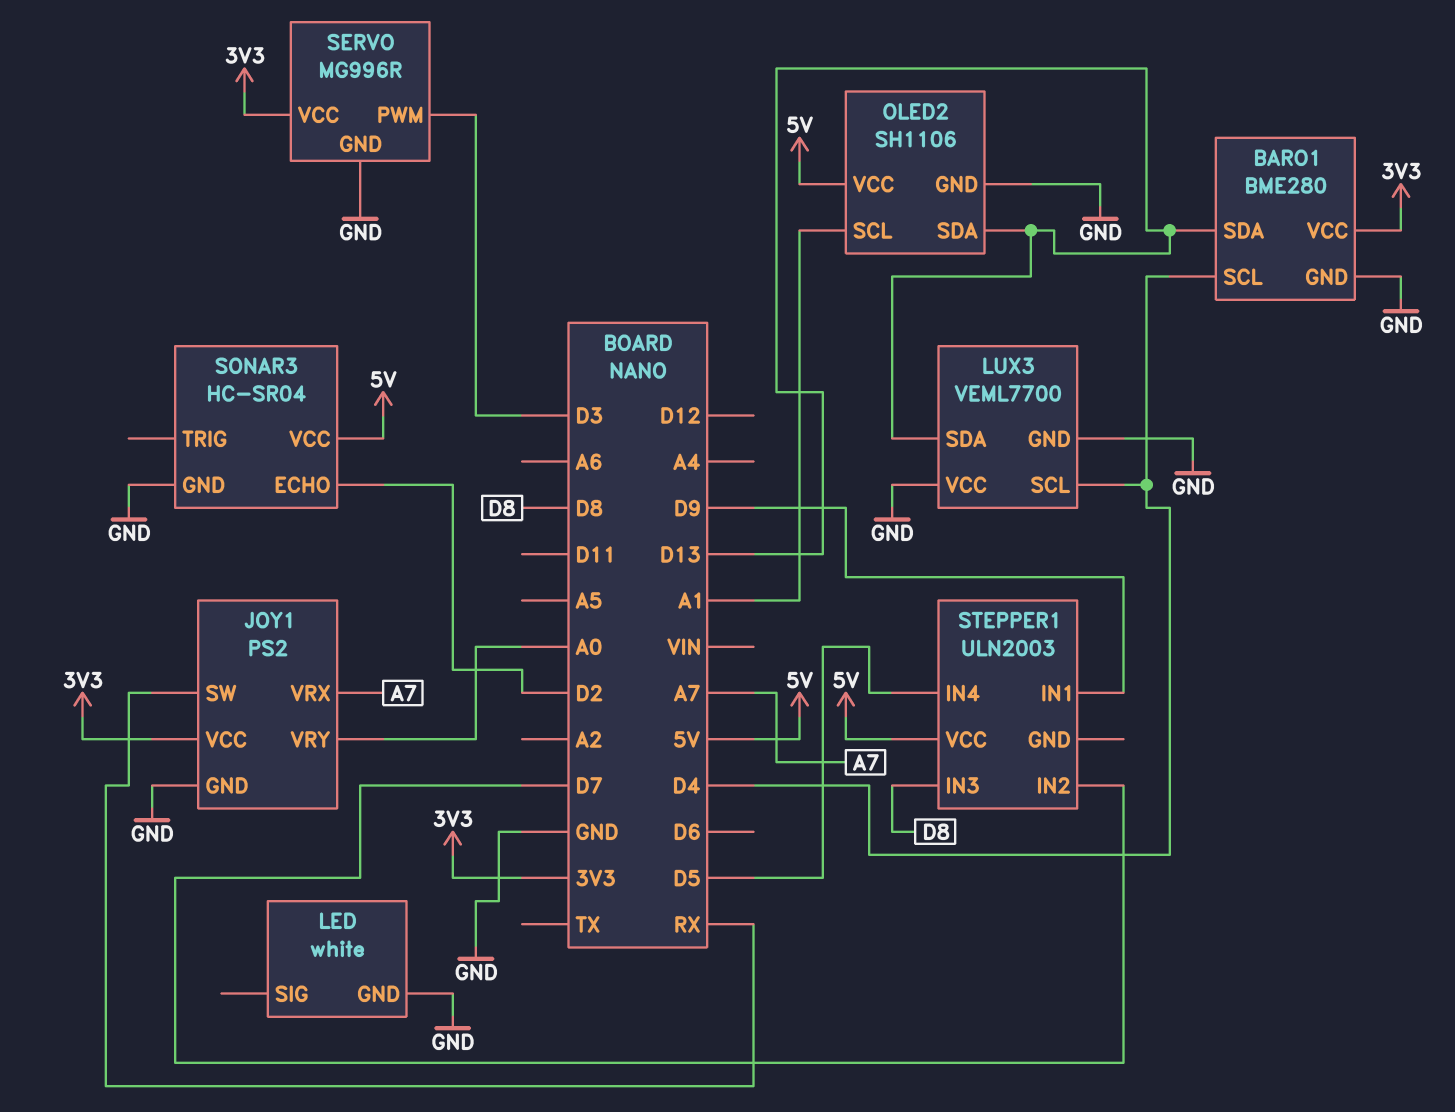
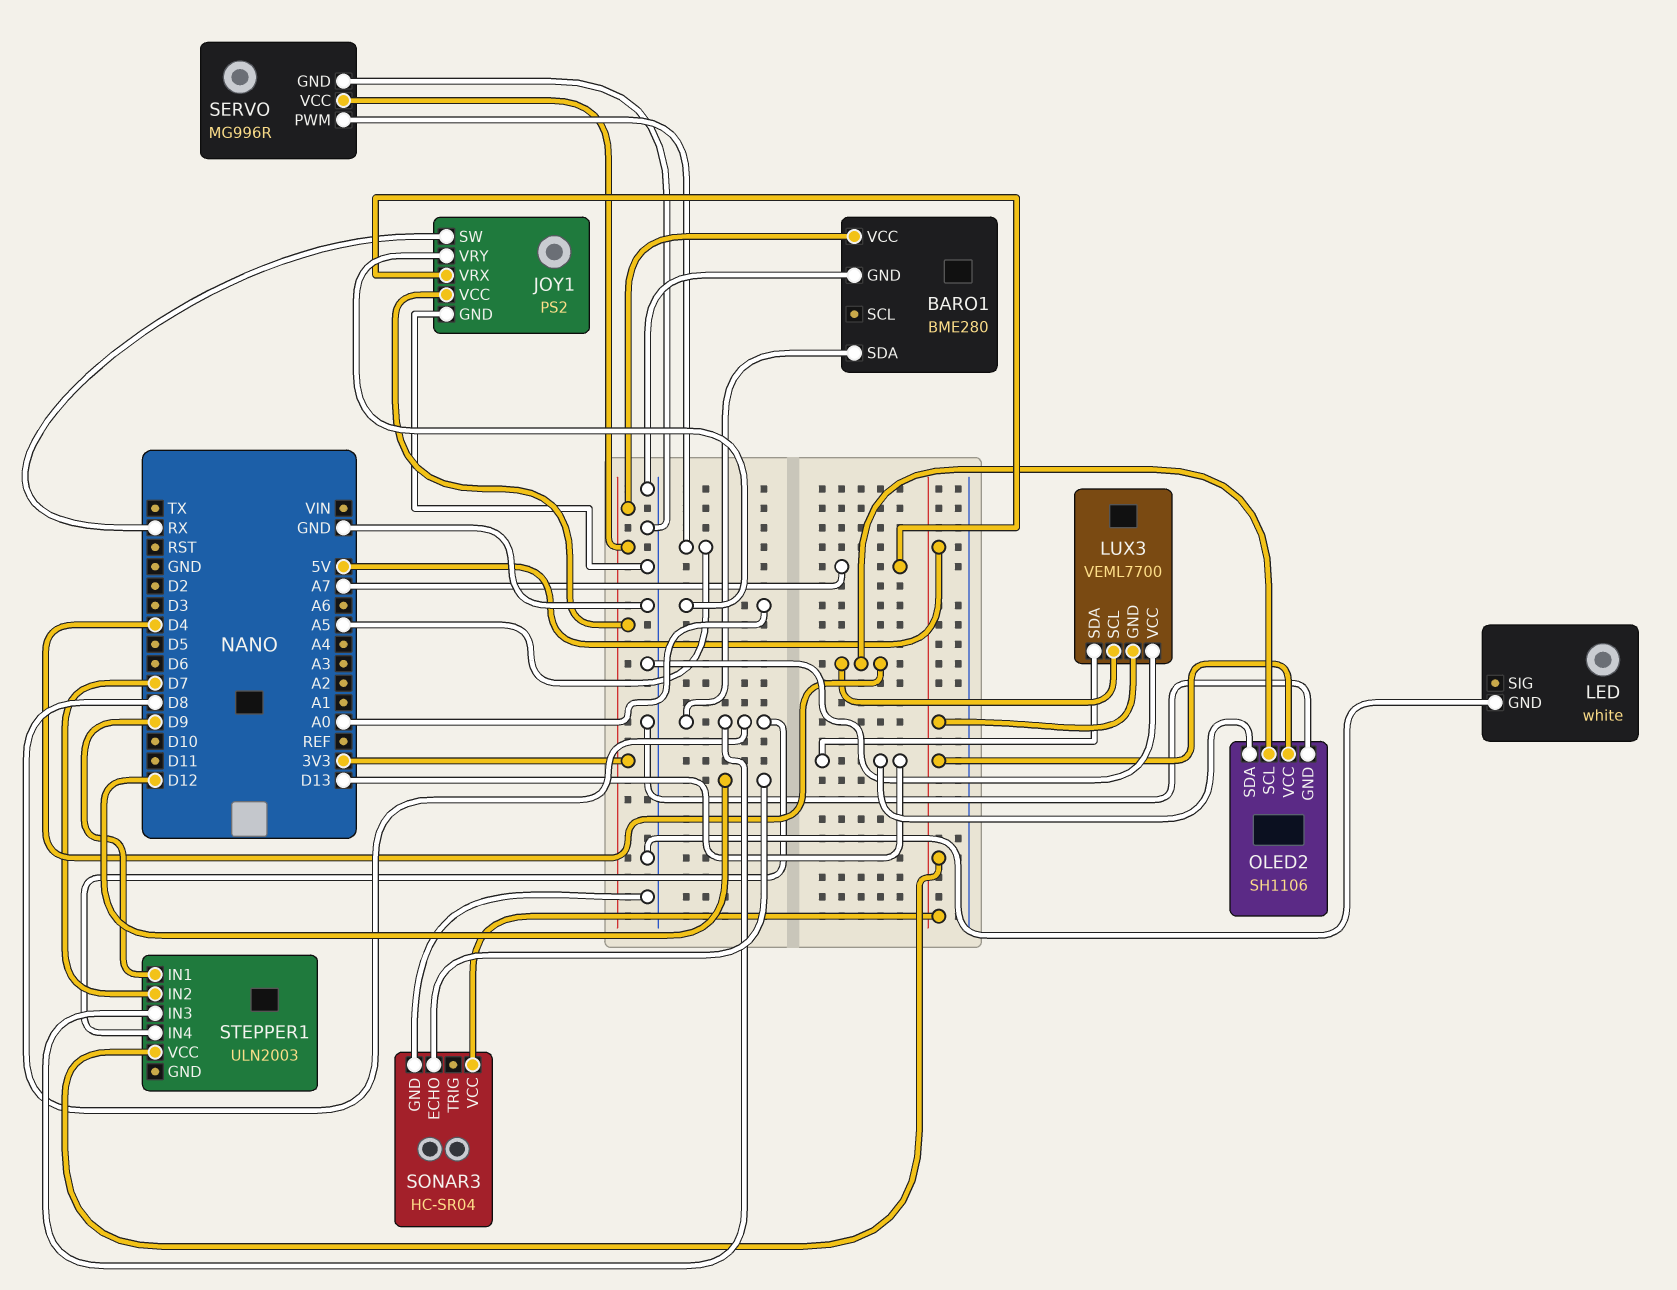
BARO1 pin SCL: D4 -> none
BARO1 pin SDA: D13 -> D8
LUX3 pin GND: GND -> 5V
OLED2 pin SCL: A1 -> D4
SERVO pin PWM: D3 -> A5
SONAR3 pin ECHO: D2 -> D12
STEPPER1 pin IN4: D5 -> D8

